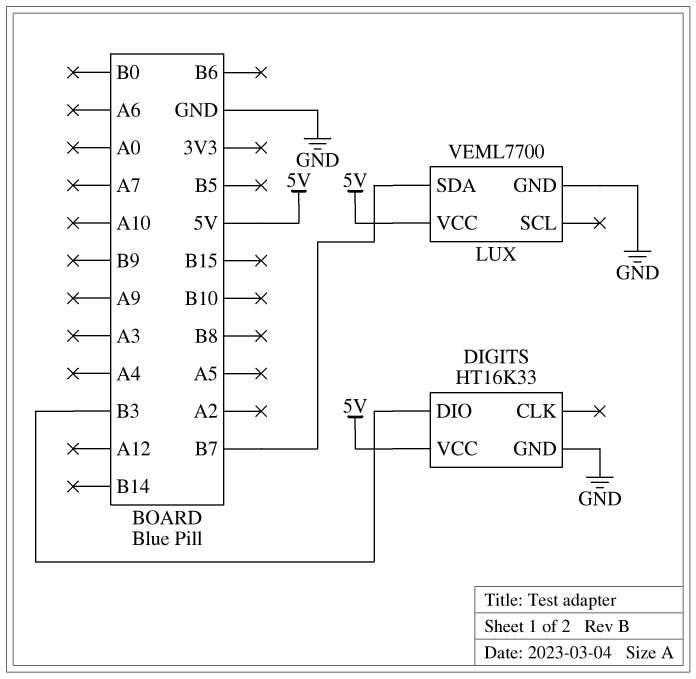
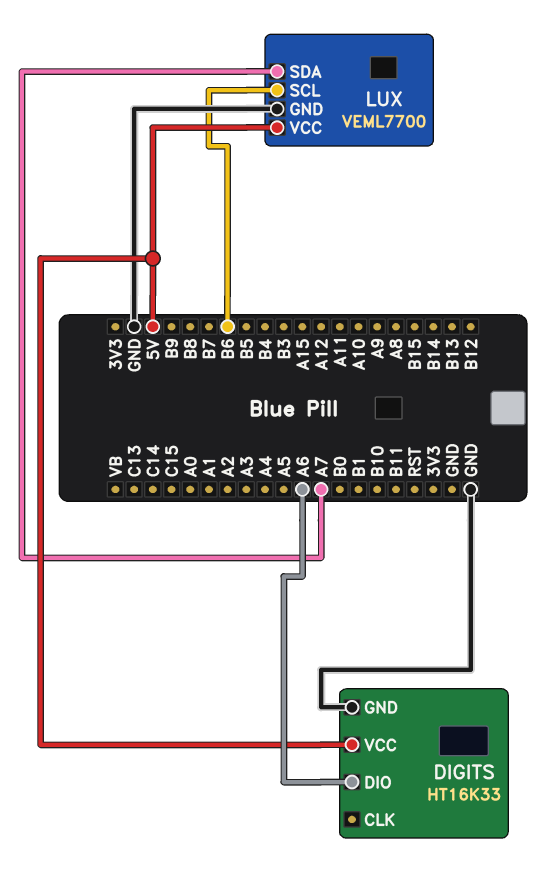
DIGITS pin DIO: B3 -> A6
LUX pin SCL: none -> B6
LUX pin SDA: B7 -> A7

